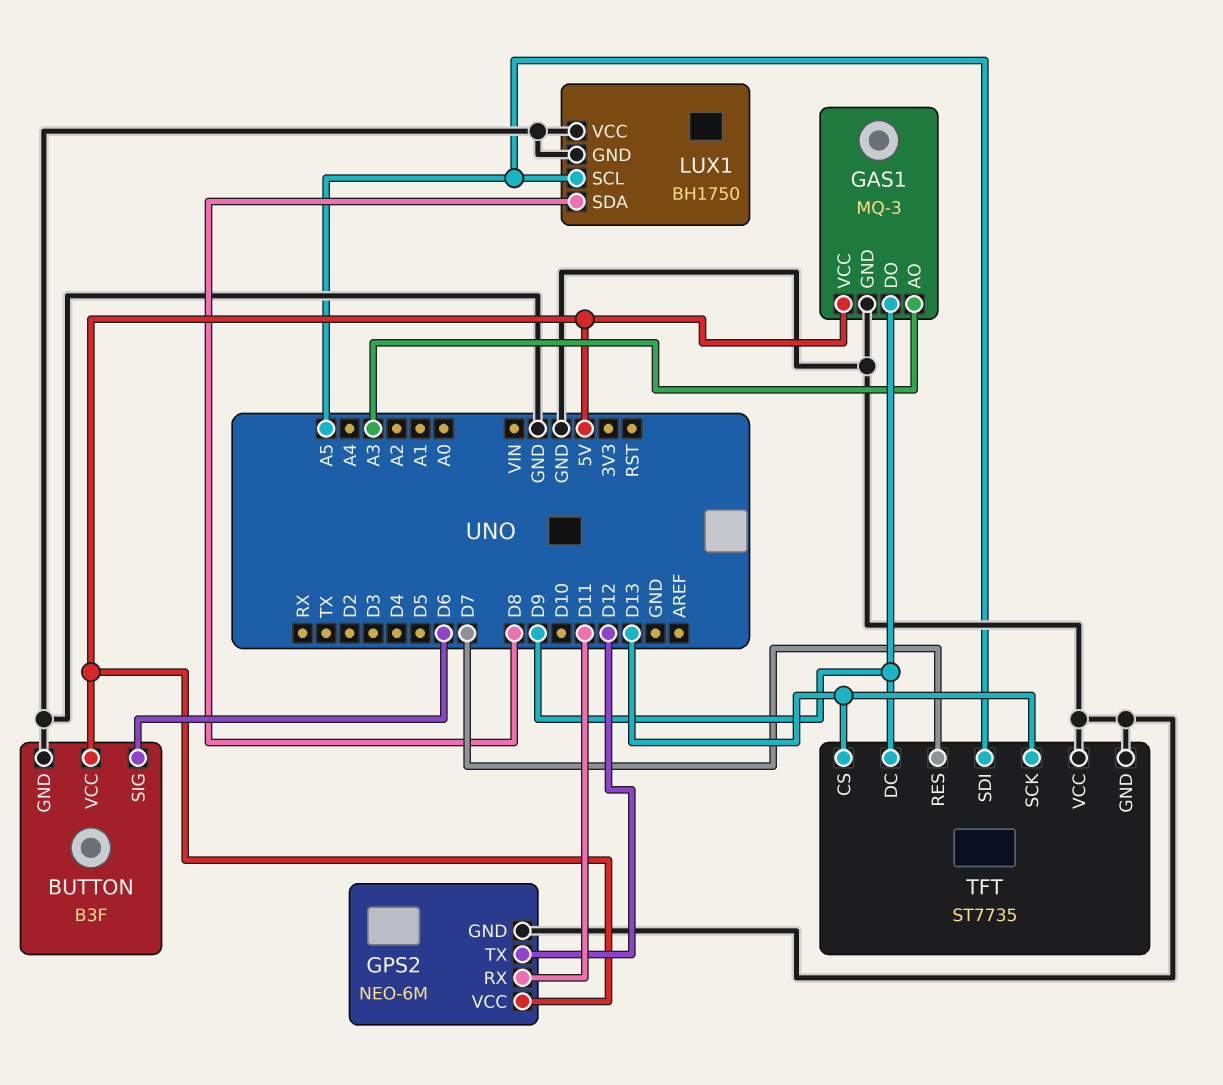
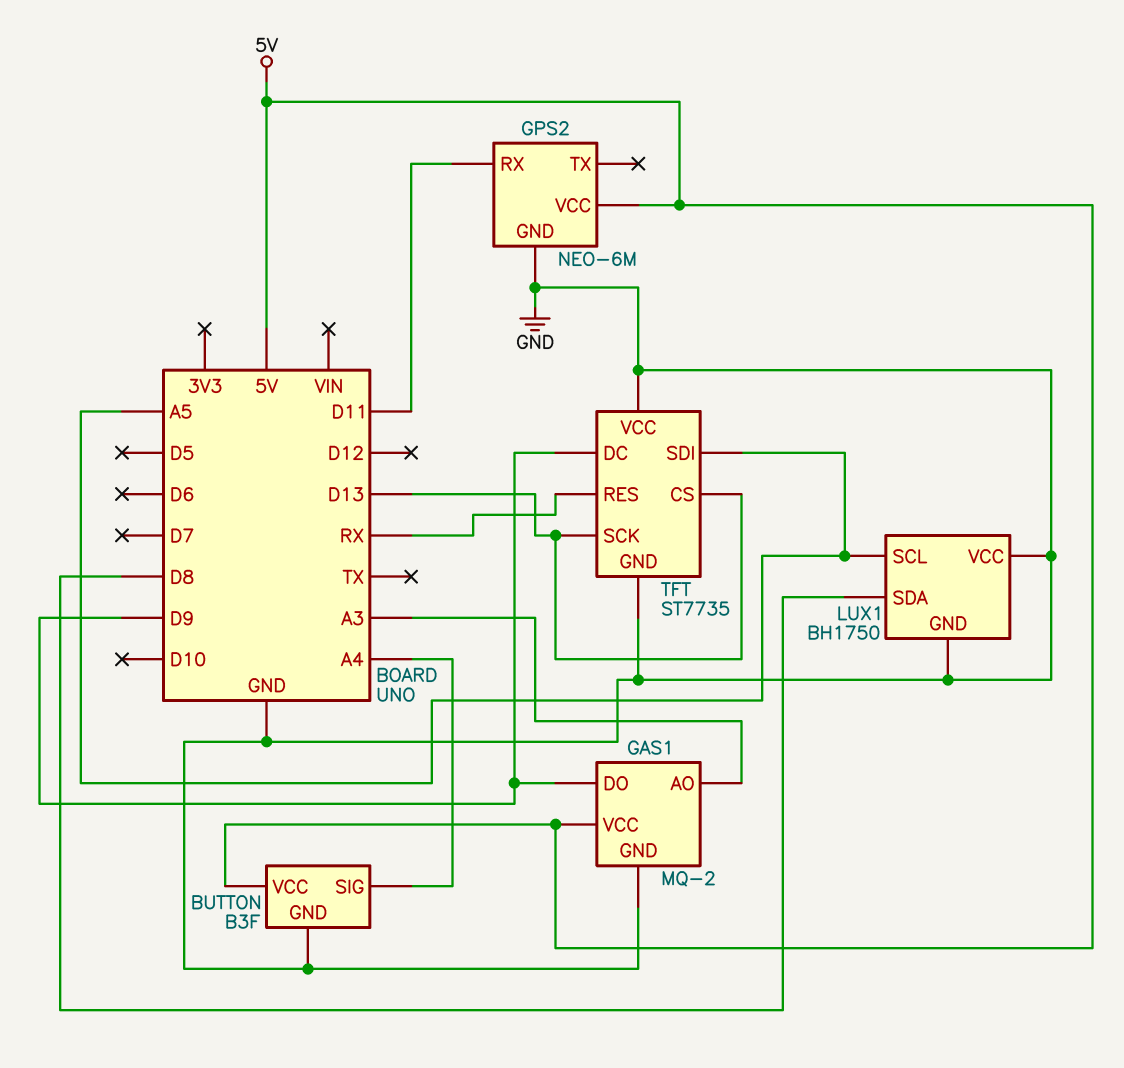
BUTTON pin SIG: D6 -> A4
GAS1: MQ-3 -> MQ-2
GPS2 pin TX: D12 -> none
TFT pin RES: D7 -> RX

